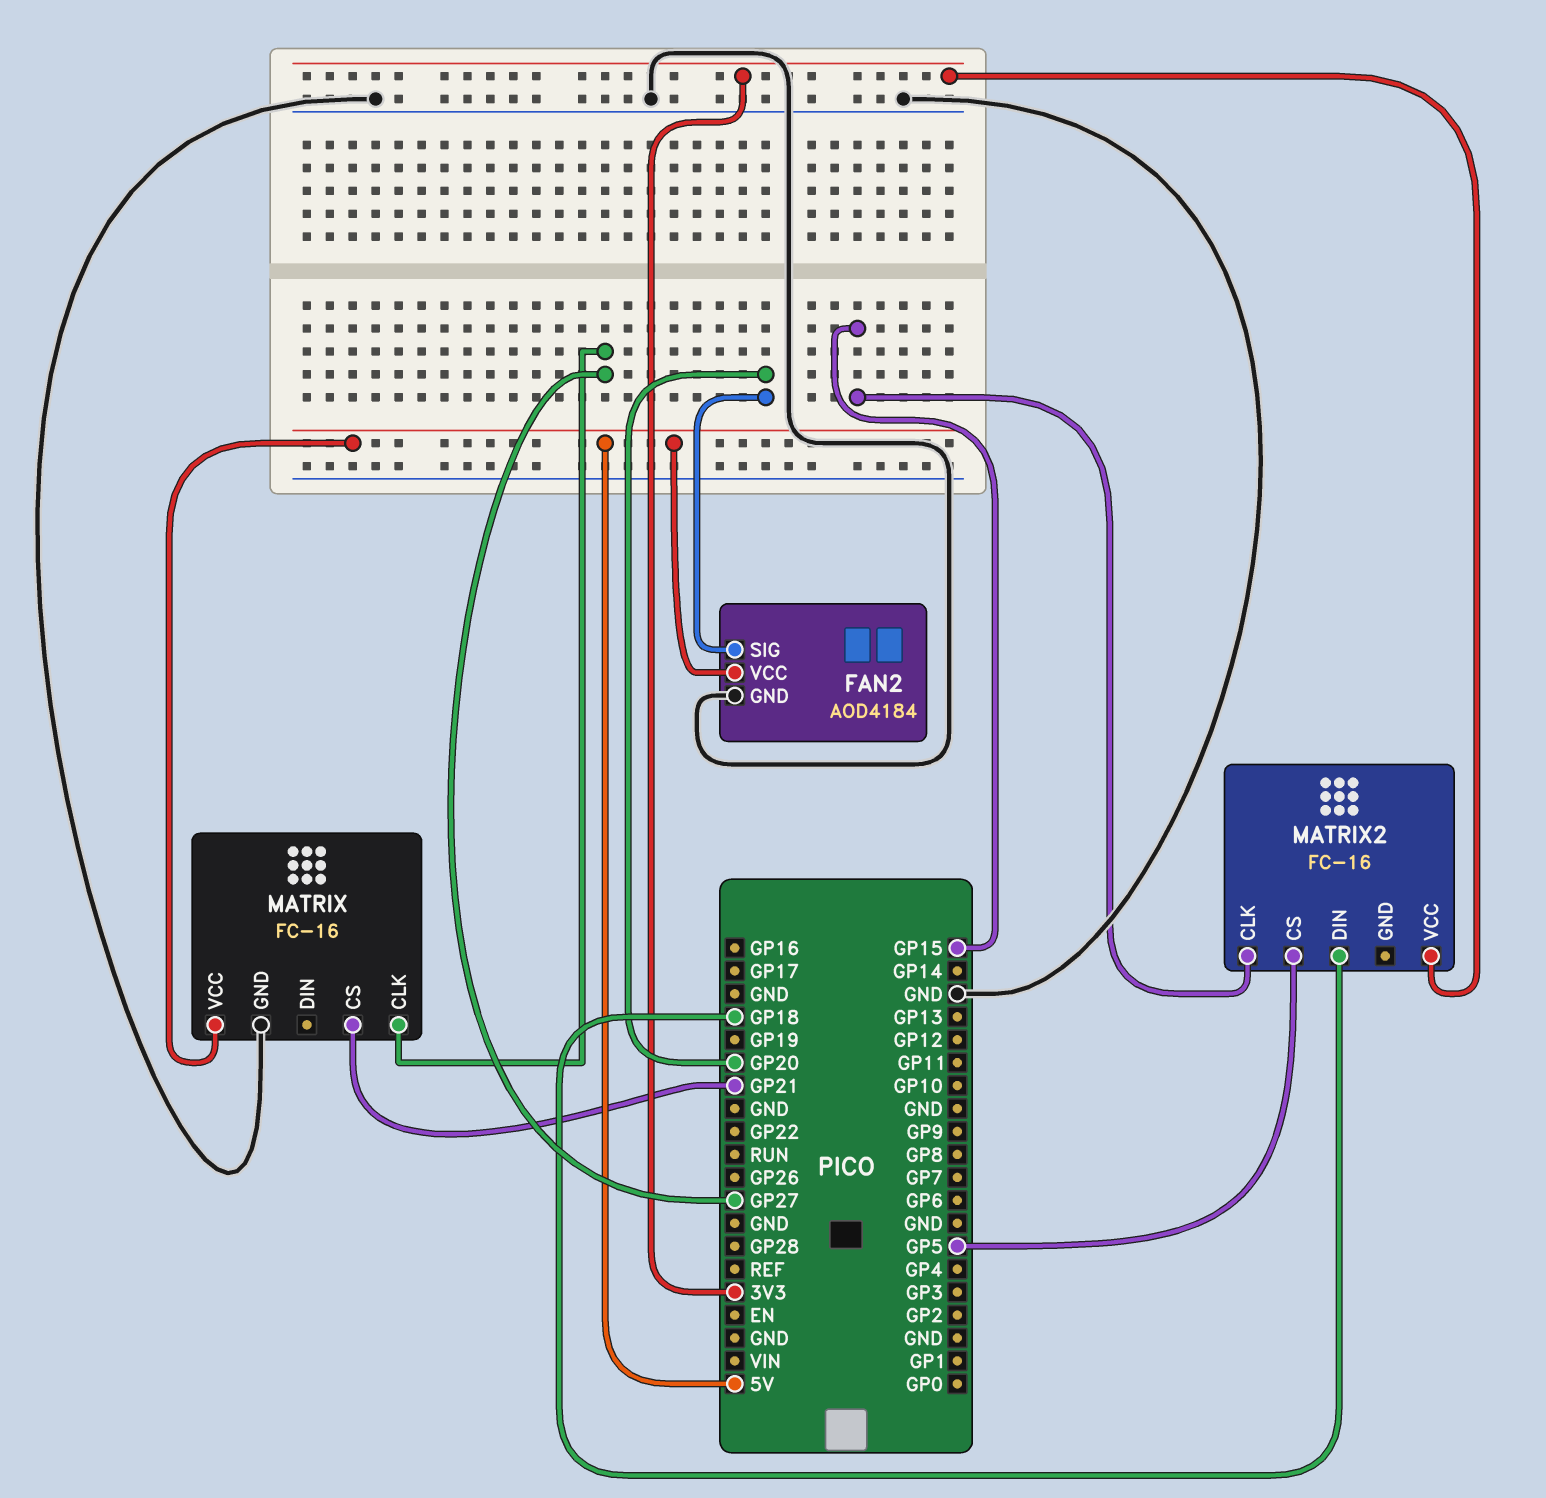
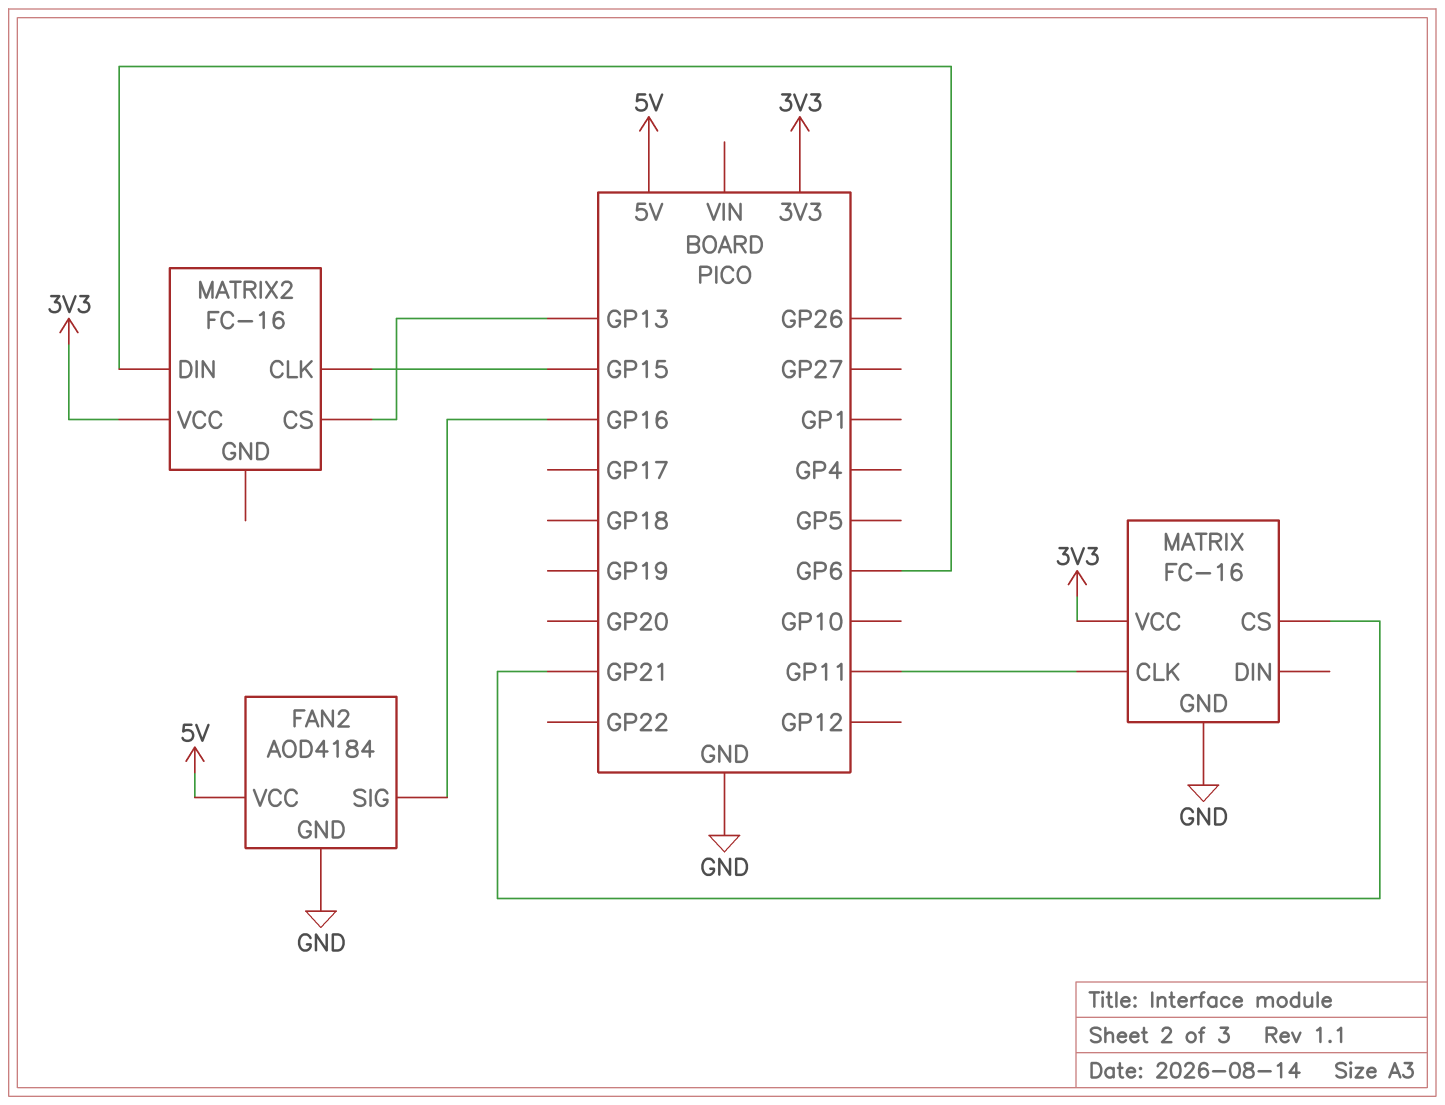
FAN2 pin SIG: GP20 -> GP16
MATRIX pin CLK: GP27 -> GP11
MATRIX pin VCC: 5V -> 3V3
MATRIX2 pin CS: GP5 -> GP13
MATRIX2 pin DIN: GP18 -> GP6

